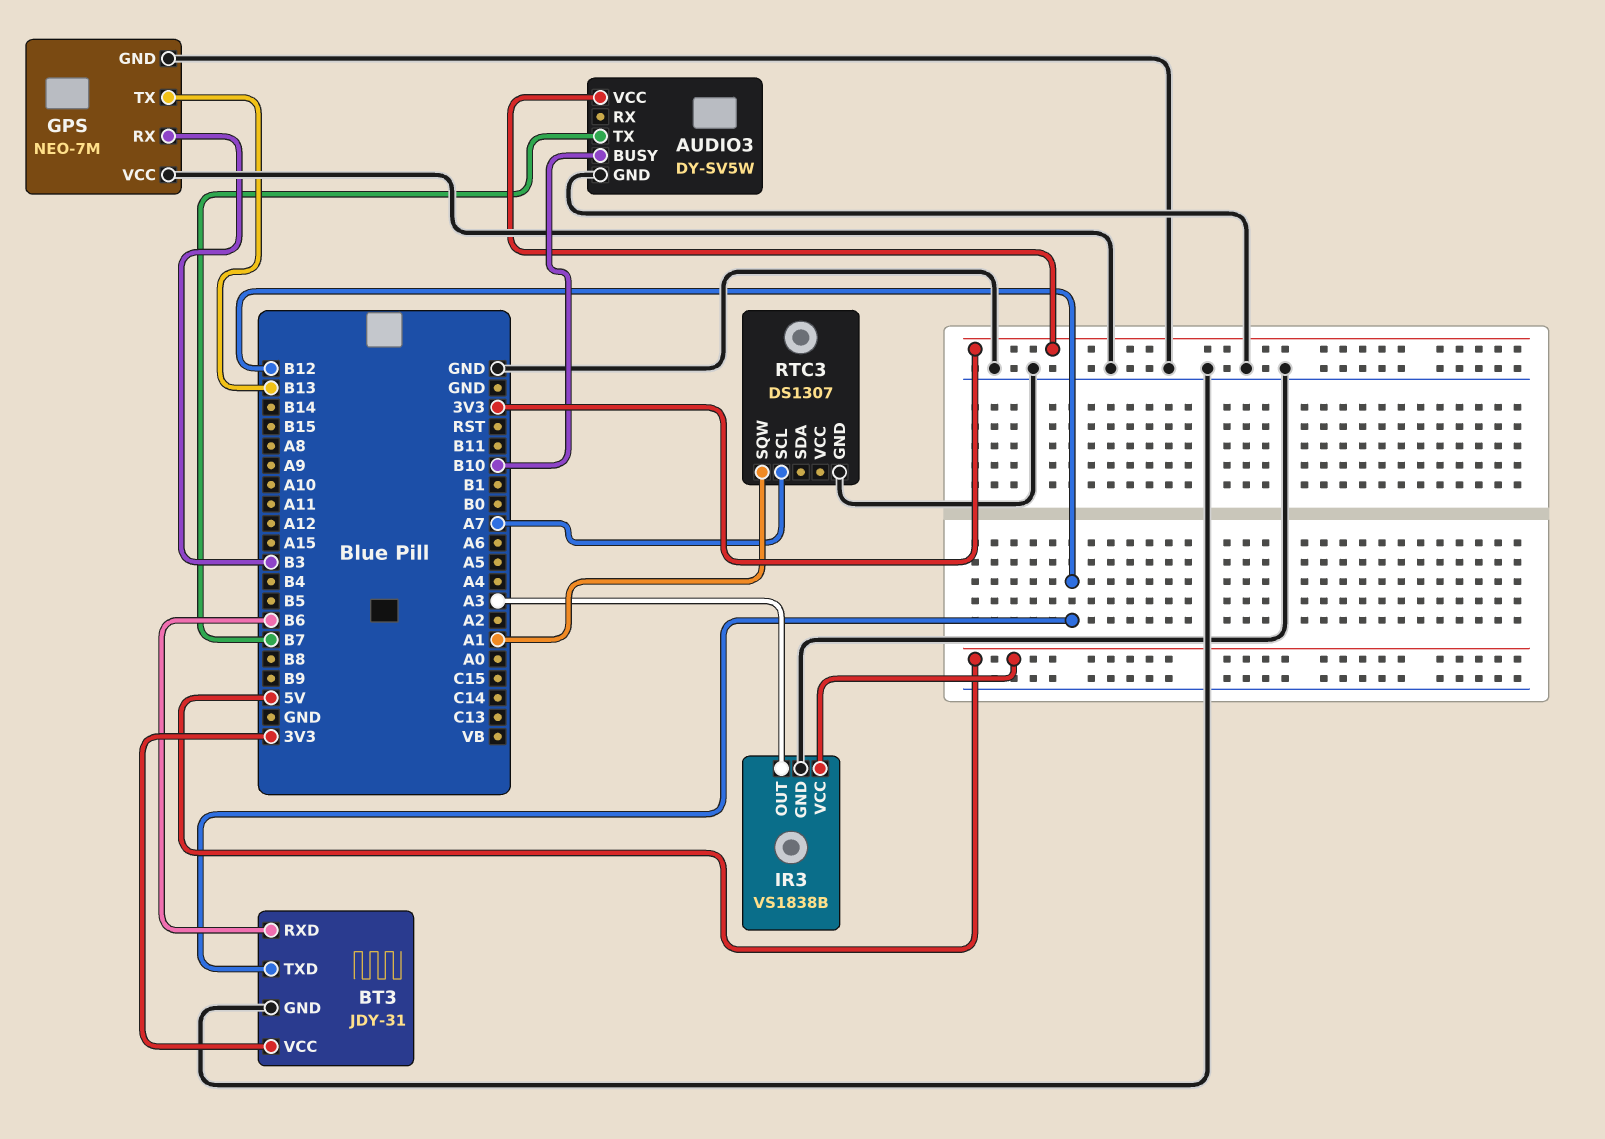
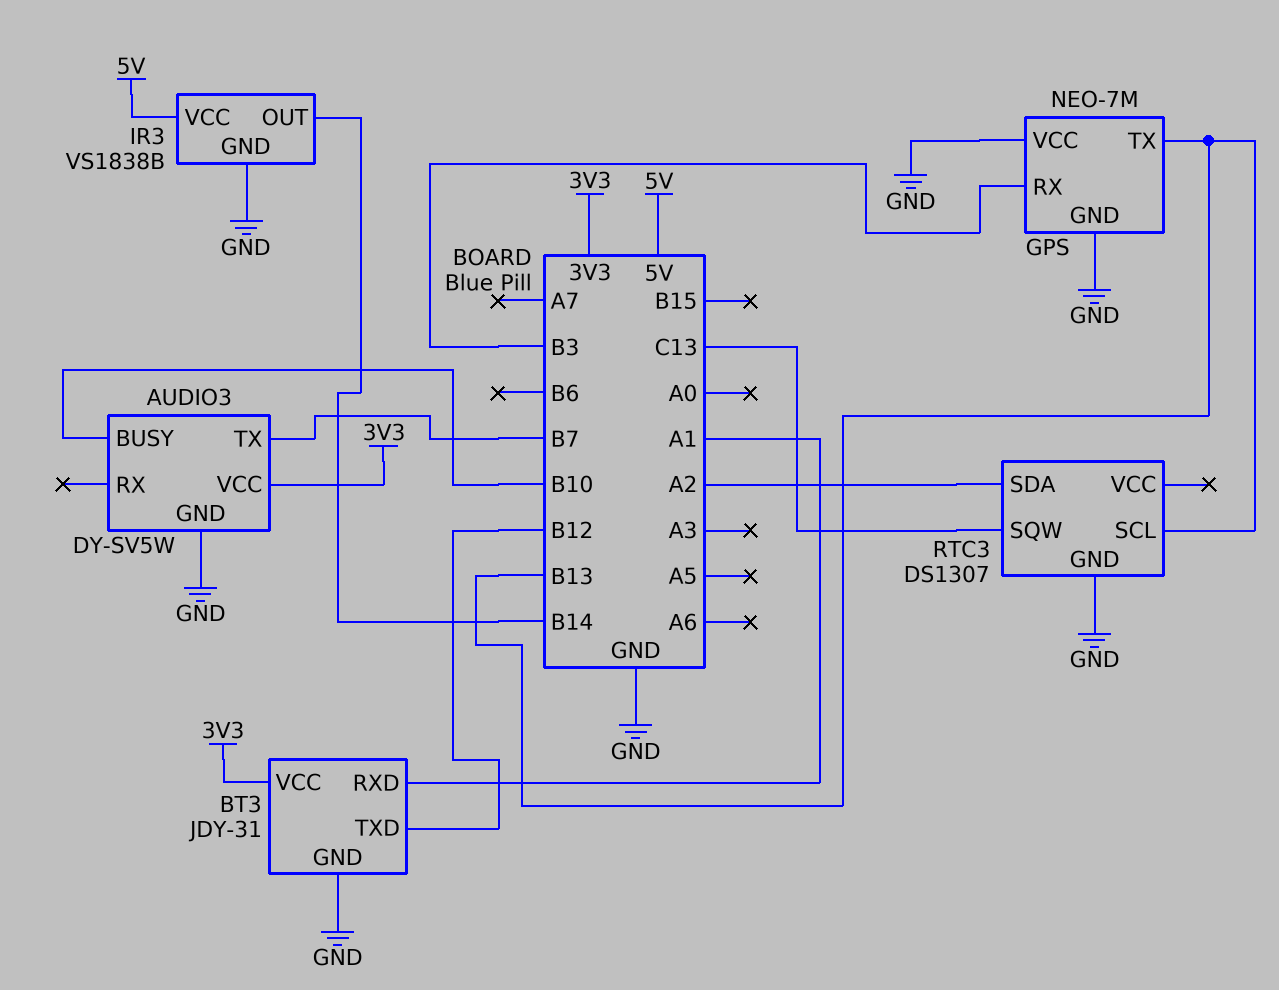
BT3 pin RXD: B6 -> A1
IR3 pin OUT: A3 -> B14
RTC3 pin SCL: A7 -> B13
RTC3 pin SDA: none -> A2
RTC3 pin SQW: A1 -> C13

